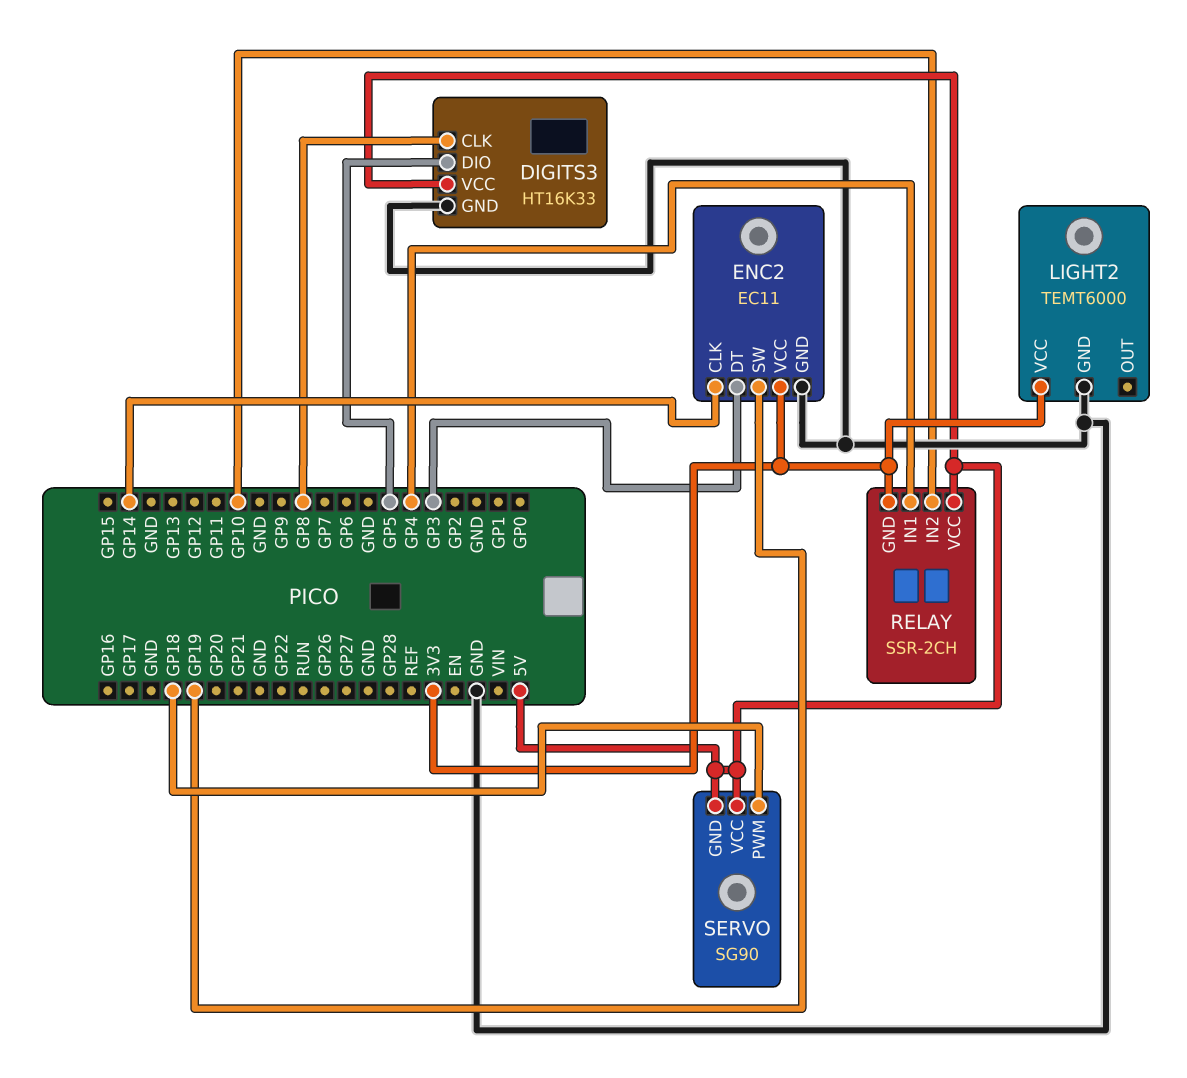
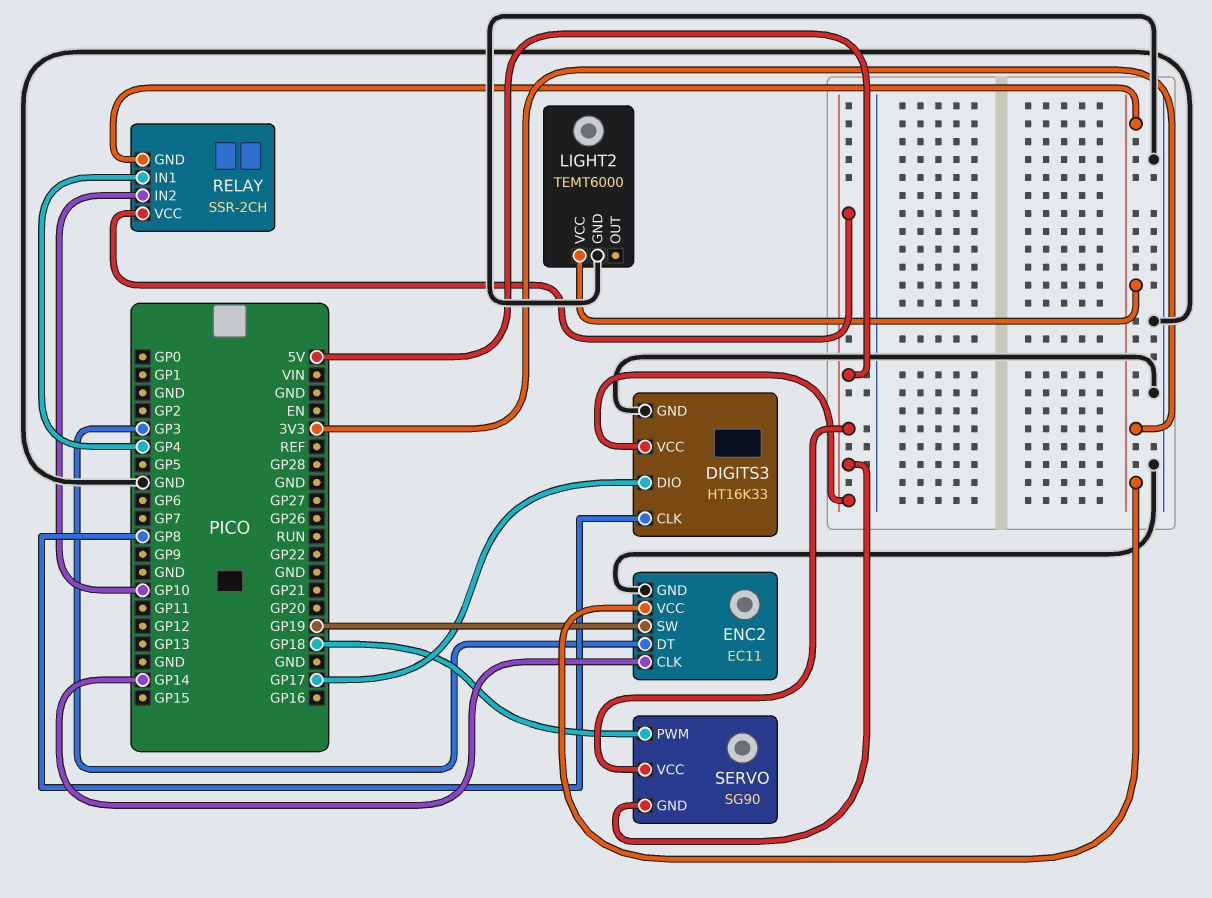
DIGITS3 pin DIO: GP5 -> GP17

